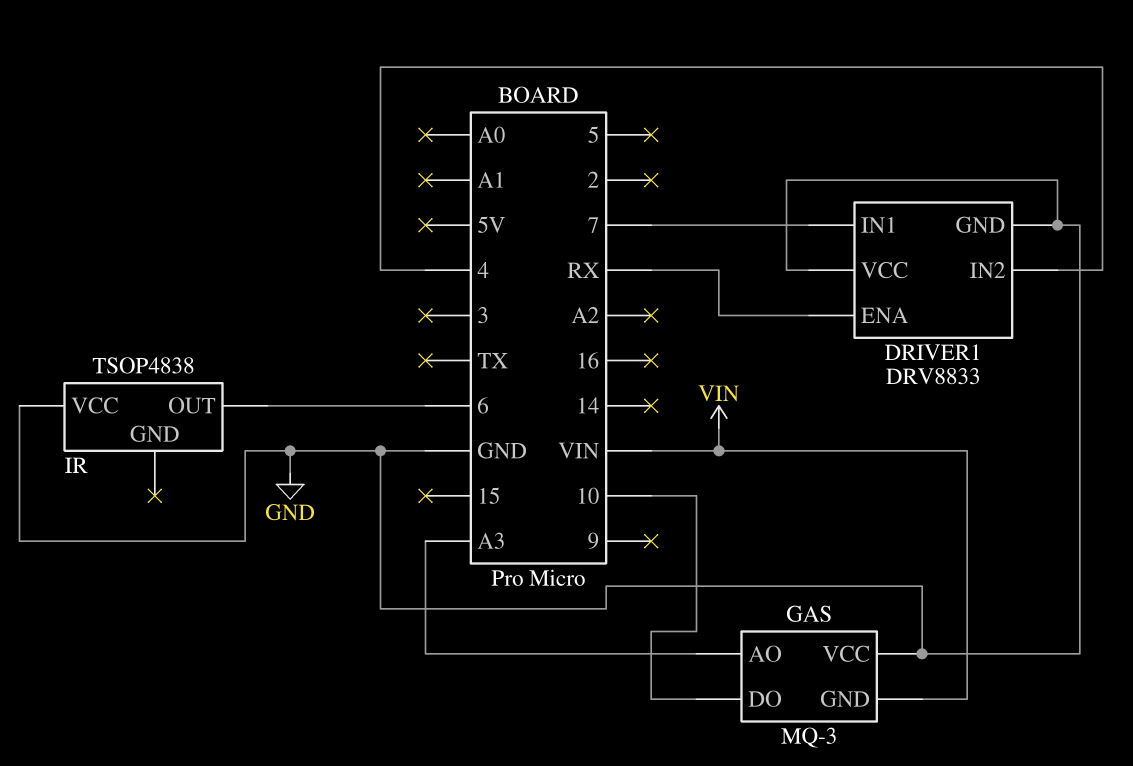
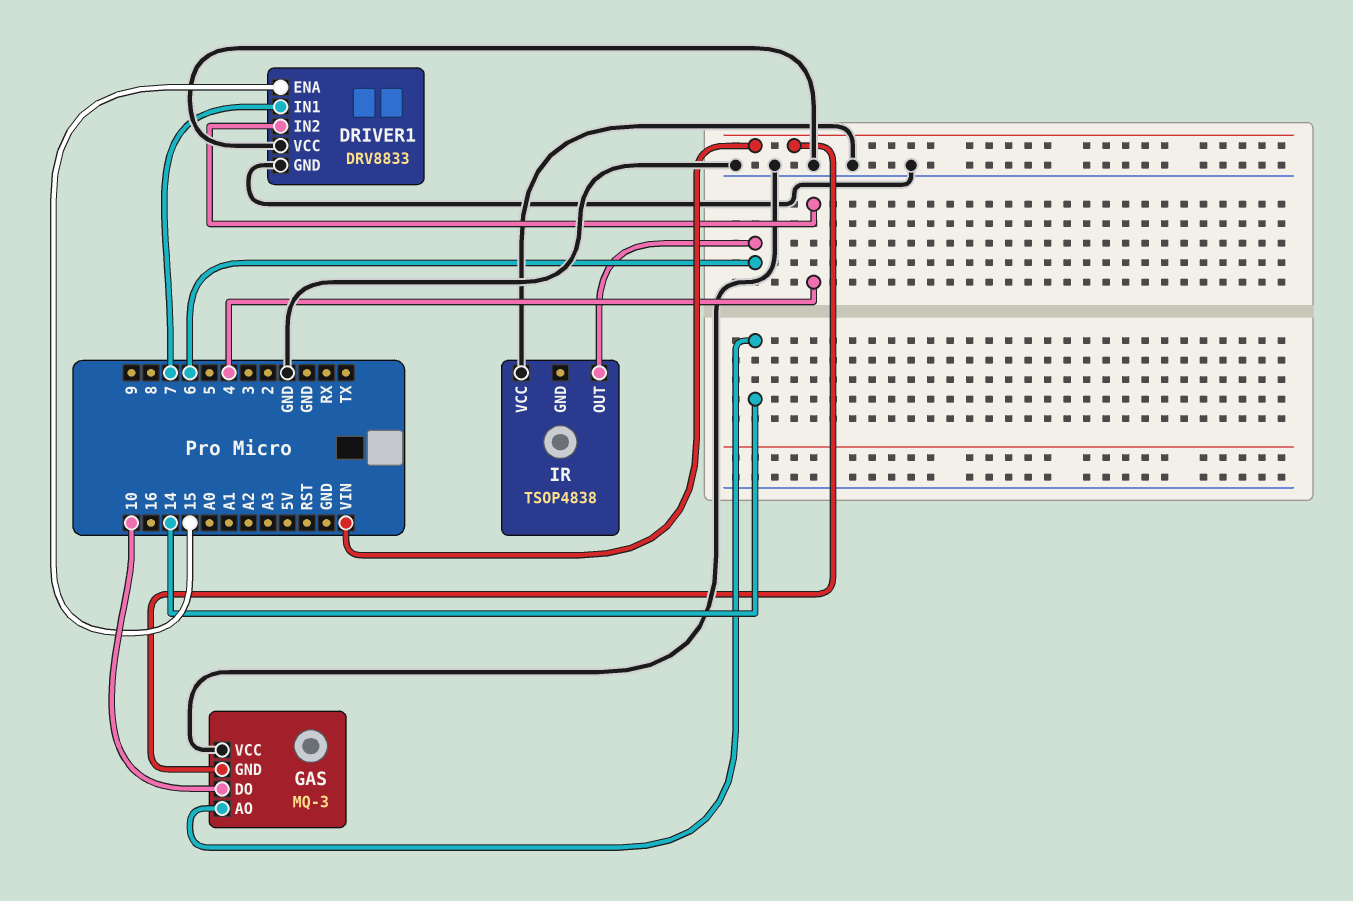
DRIVER1 pin ENA: RX -> 15
GAS pin AO: A3 -> 14

